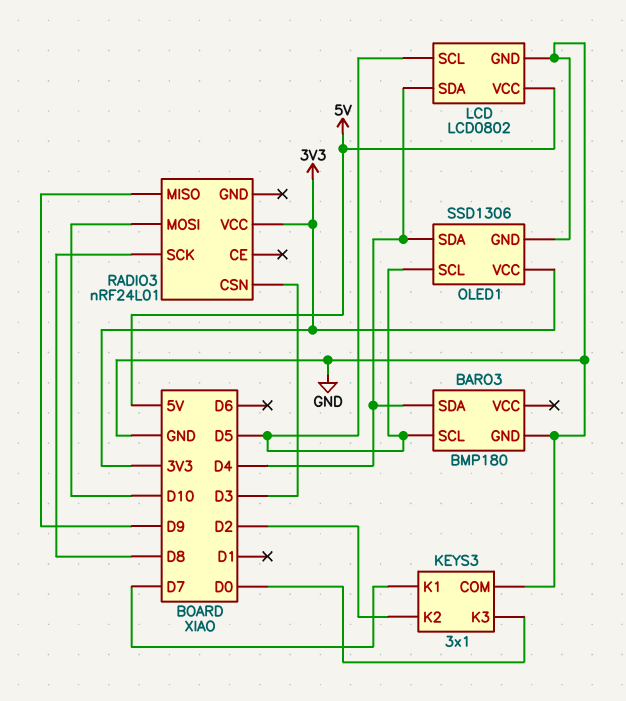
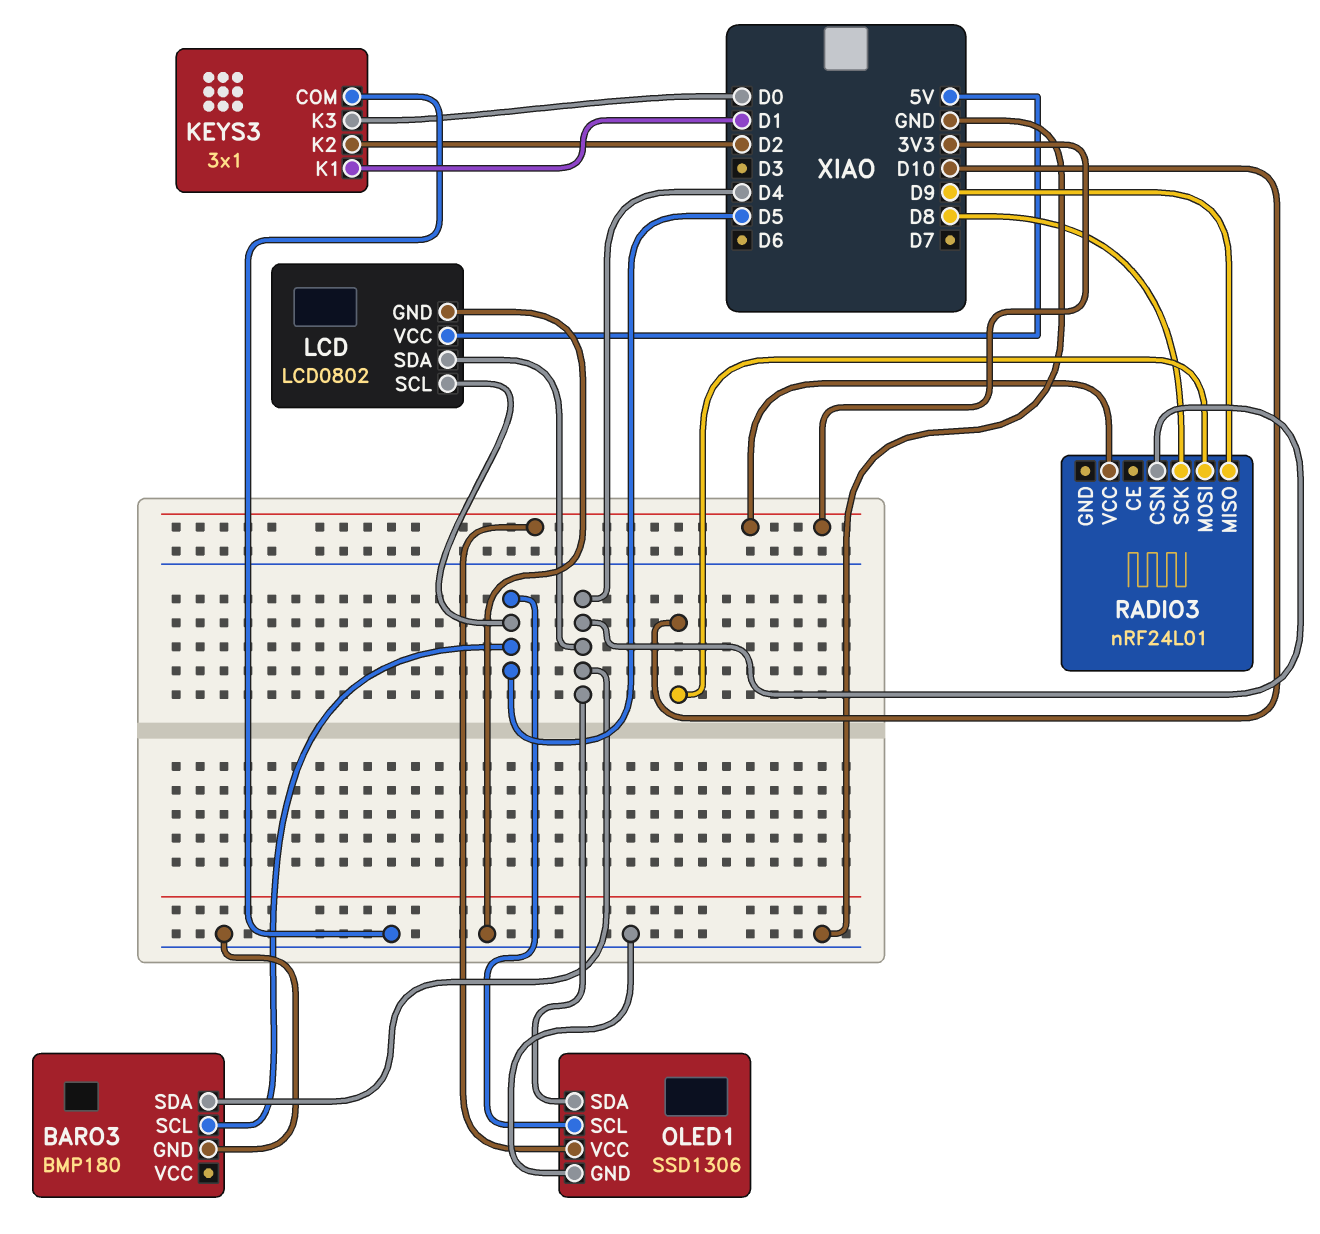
KEYS3 pin K1: D7 -> D1
RADIO3 pin CSN: D3 -> D4

